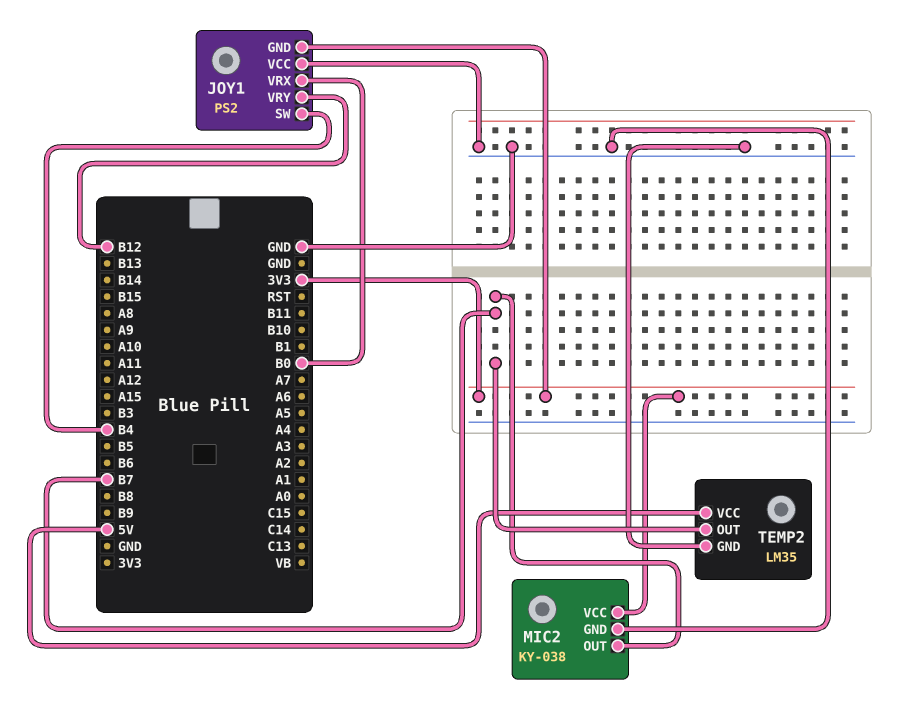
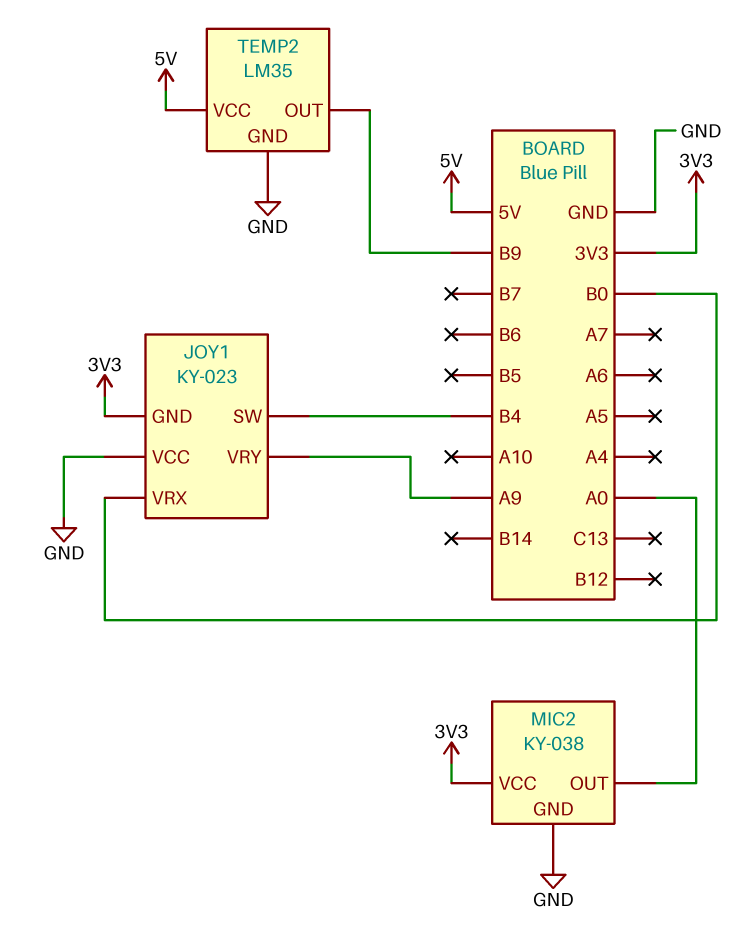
JOY1: PS2 -> KY-023
JOY1 pin VRY: B12 -> A9
MIC2 pin OUT: B7 -> A0
TEMP2 pin OUT: B7 -> B9

